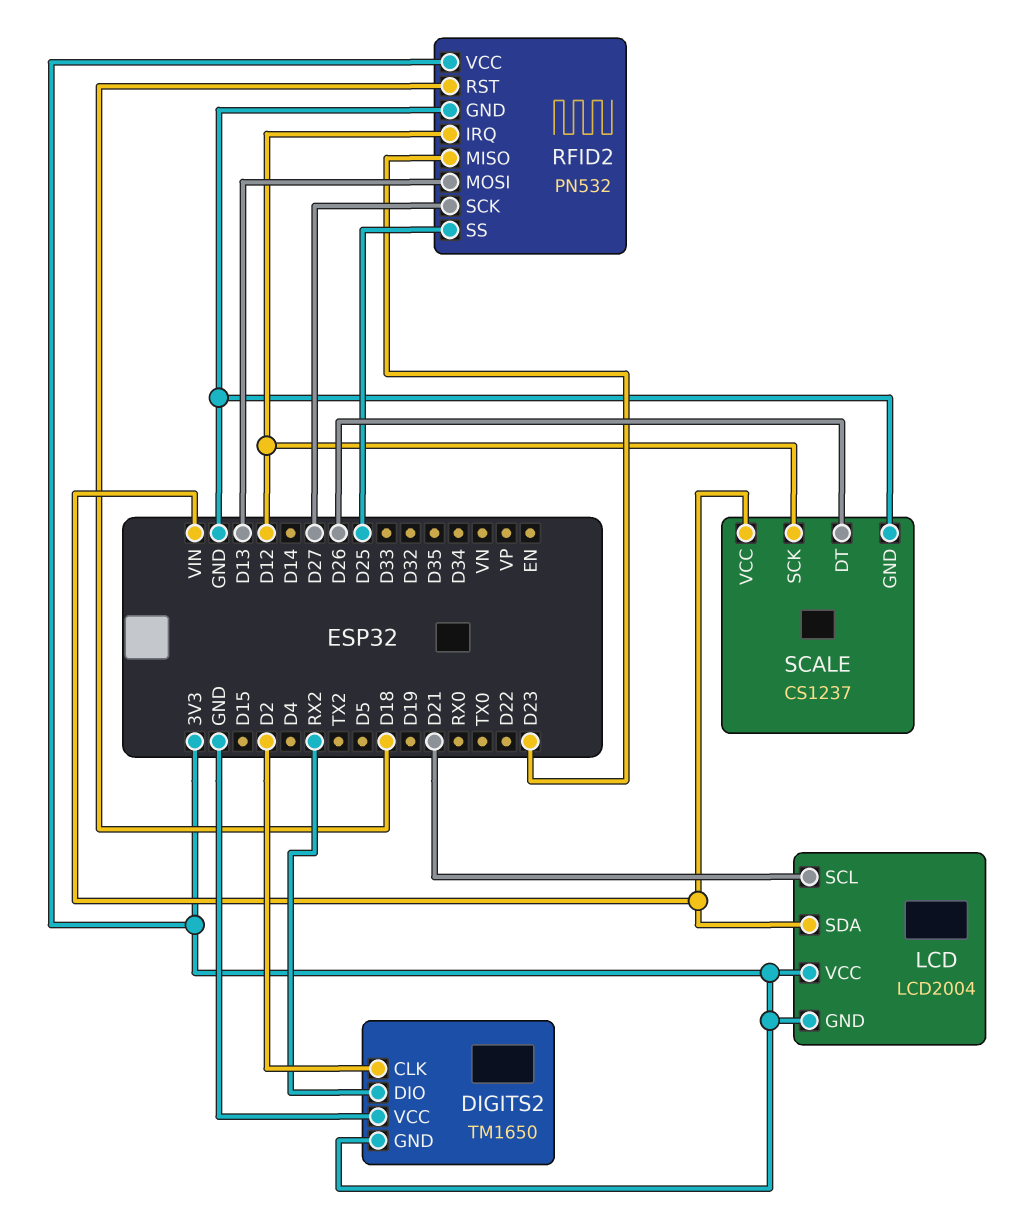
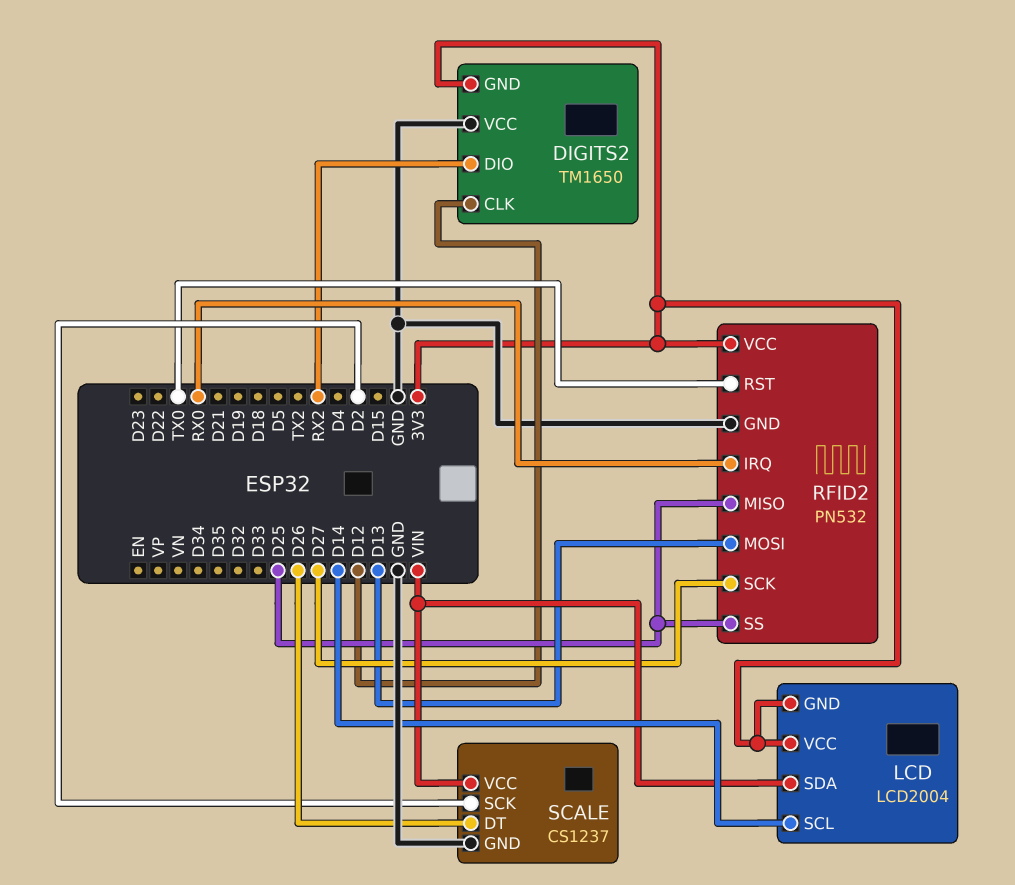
DIGITS2 pin CLK: D2 -> D12
LCD pin SCL: D21 -> D14
RFID2 pin IRQ: D12 -> RX0
RFID2 pin MISO: D23 -> D25
RFID2 pin RST: D18 -> TX0
SCALE pin SCK: D12 -> D2

